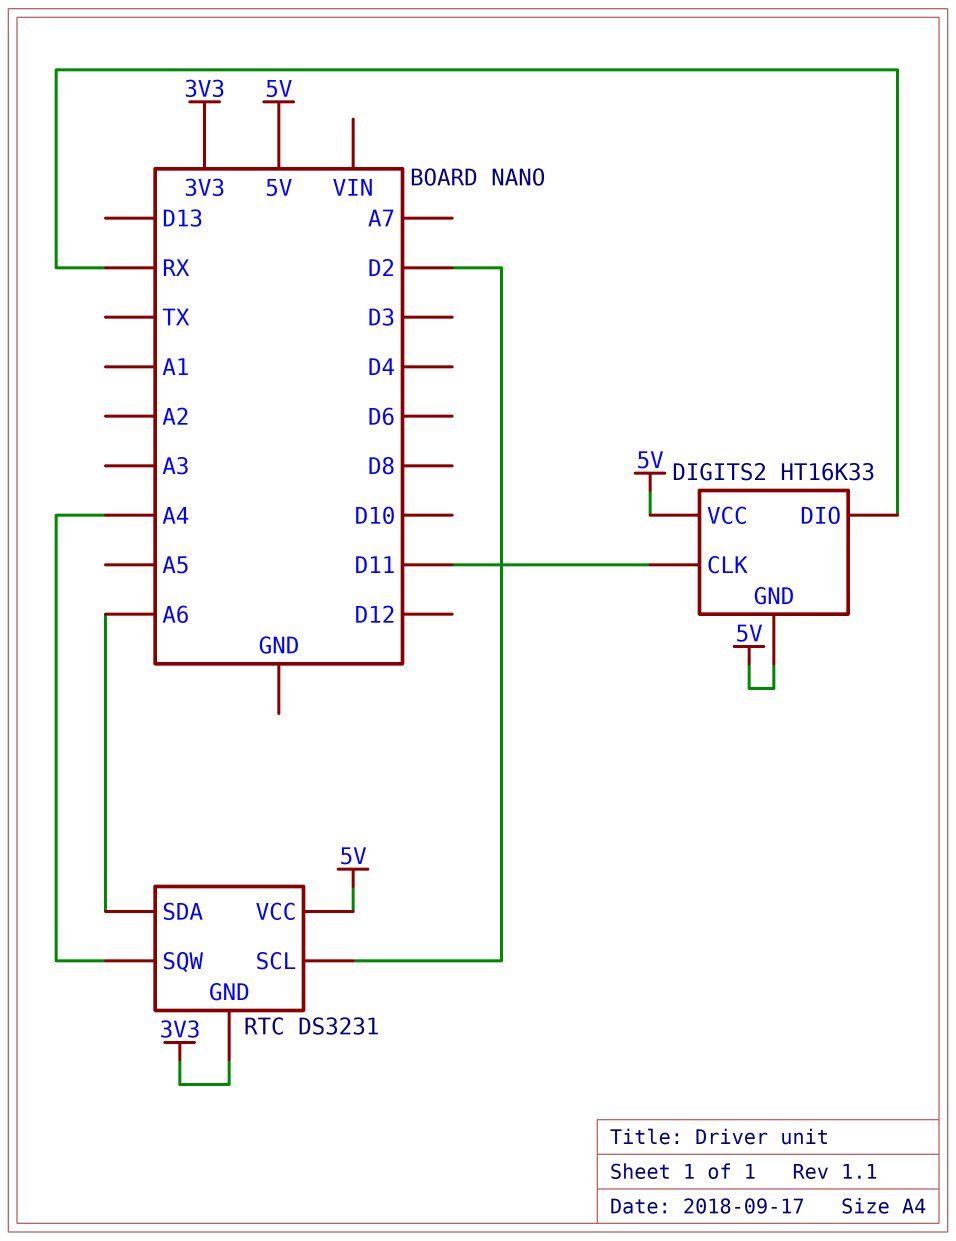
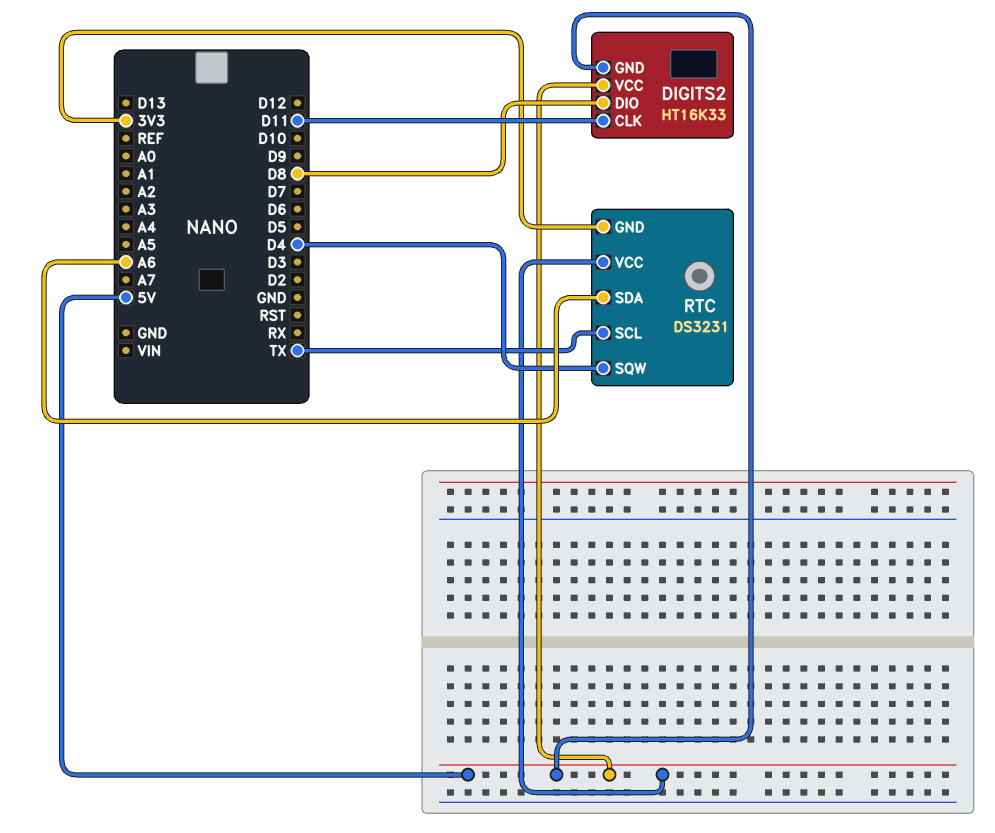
DIGITS2 pin DIO: RX -> D8
RTC pin SCL: D2 -> TX
RTC pin SQW: A4 -> D4

